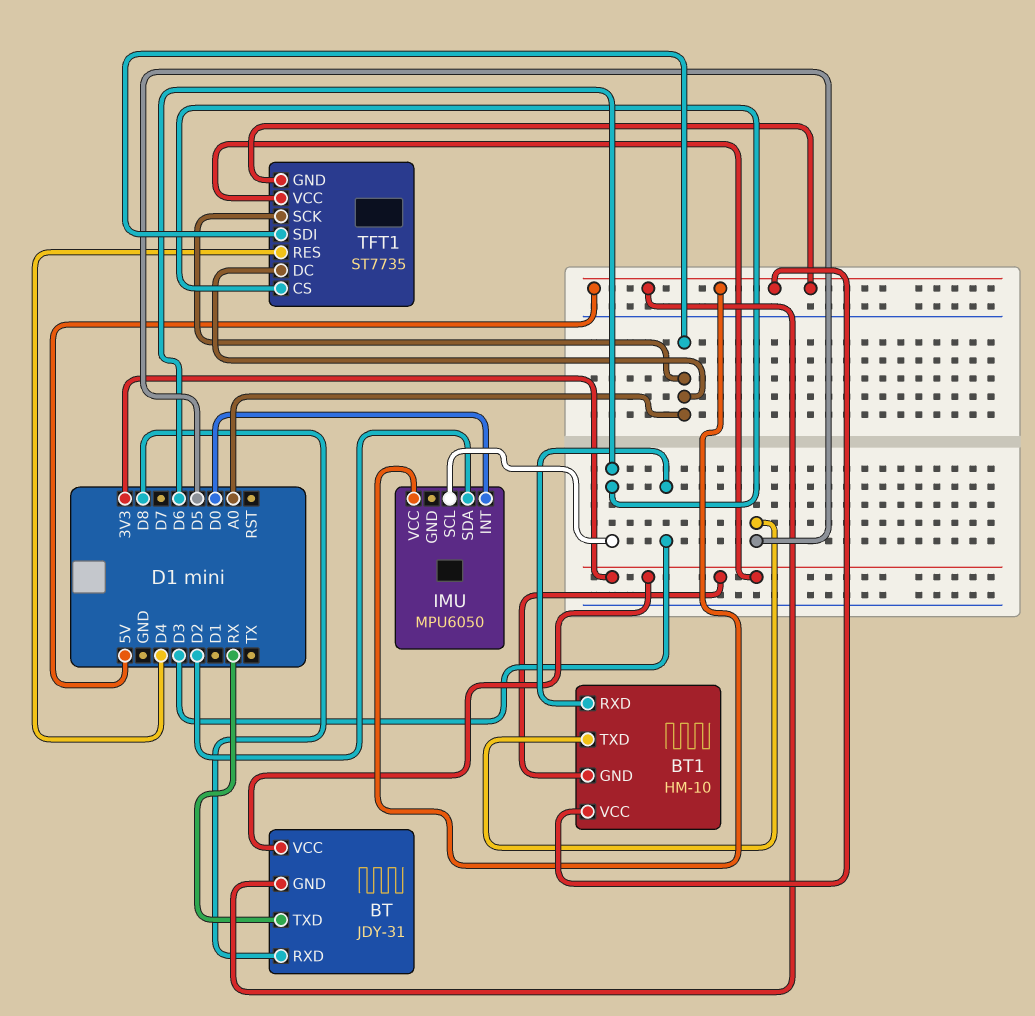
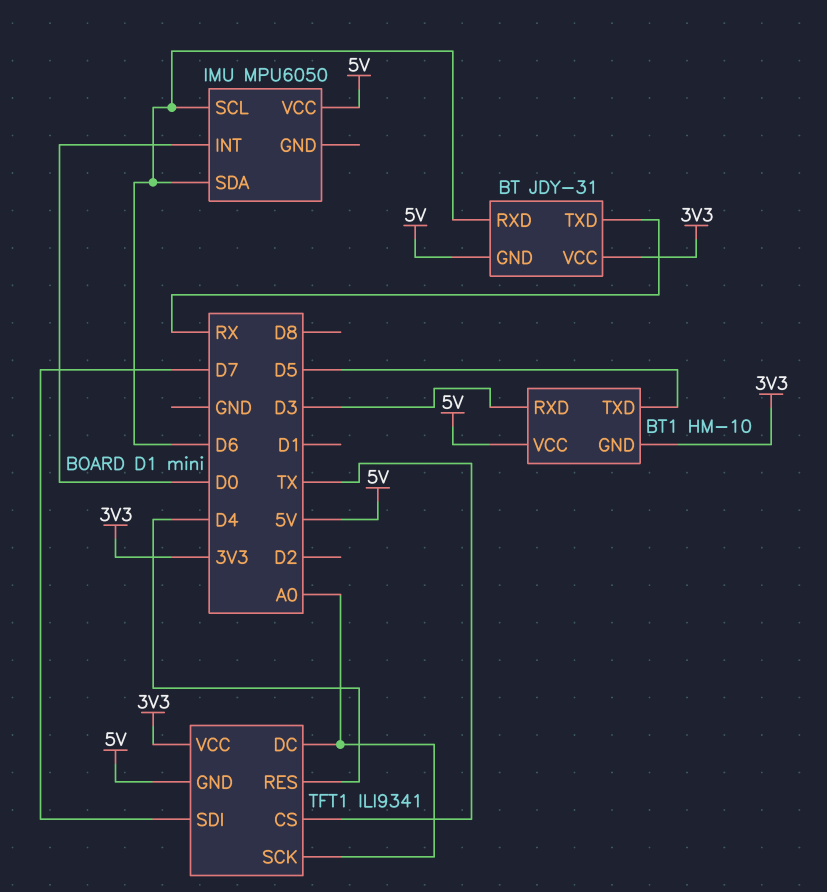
BT pin RXD: D8 -> D6
IMU pin SDA: D2 -> D6
TFT1: ST7735 -> ILI9341
TFT1 pin CS: D6 -> TX
TFT1 pin SDI: A0 -> D7

